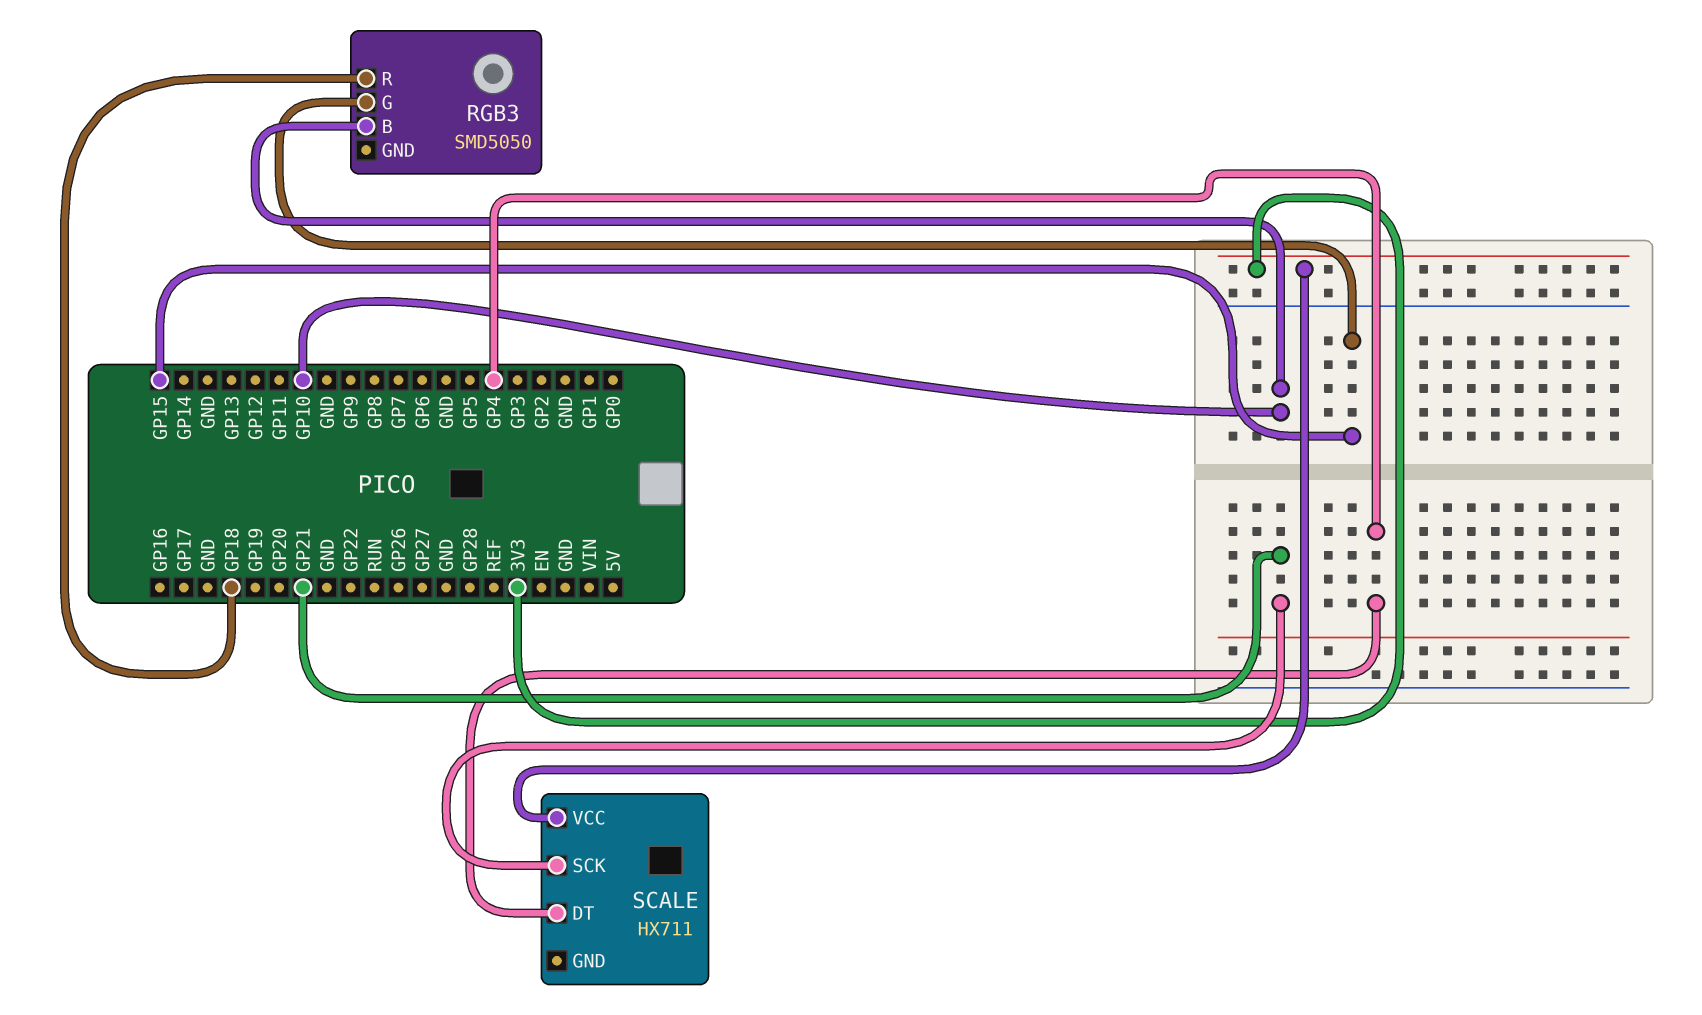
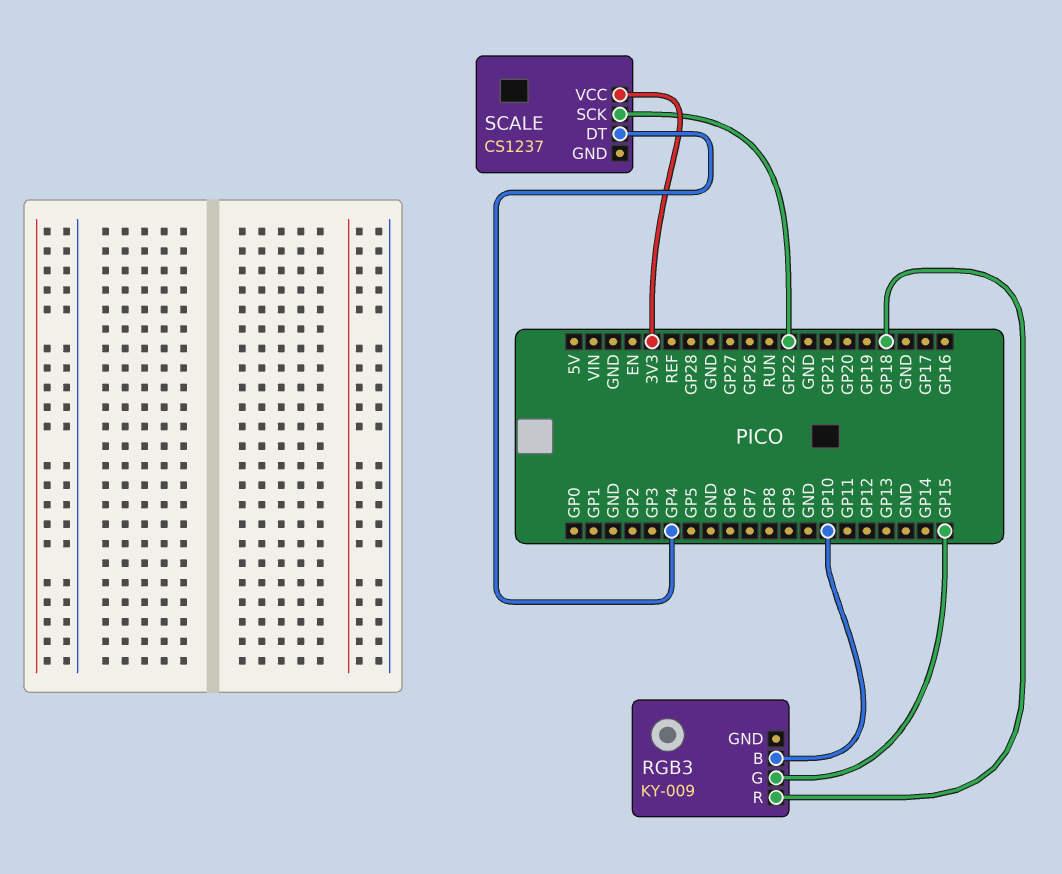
RGB3: SMD5050 -> KY-009
SCALE: HX711 -> CS1237
SCALE pin SCK: GP21 -> GP22

